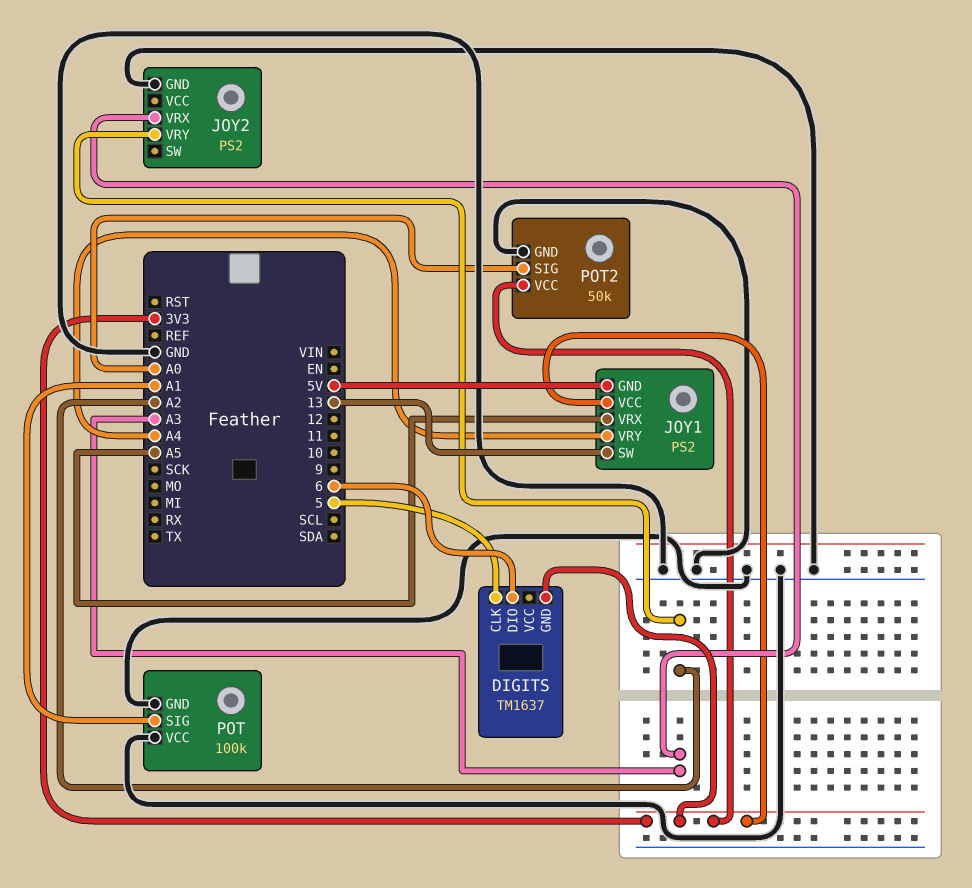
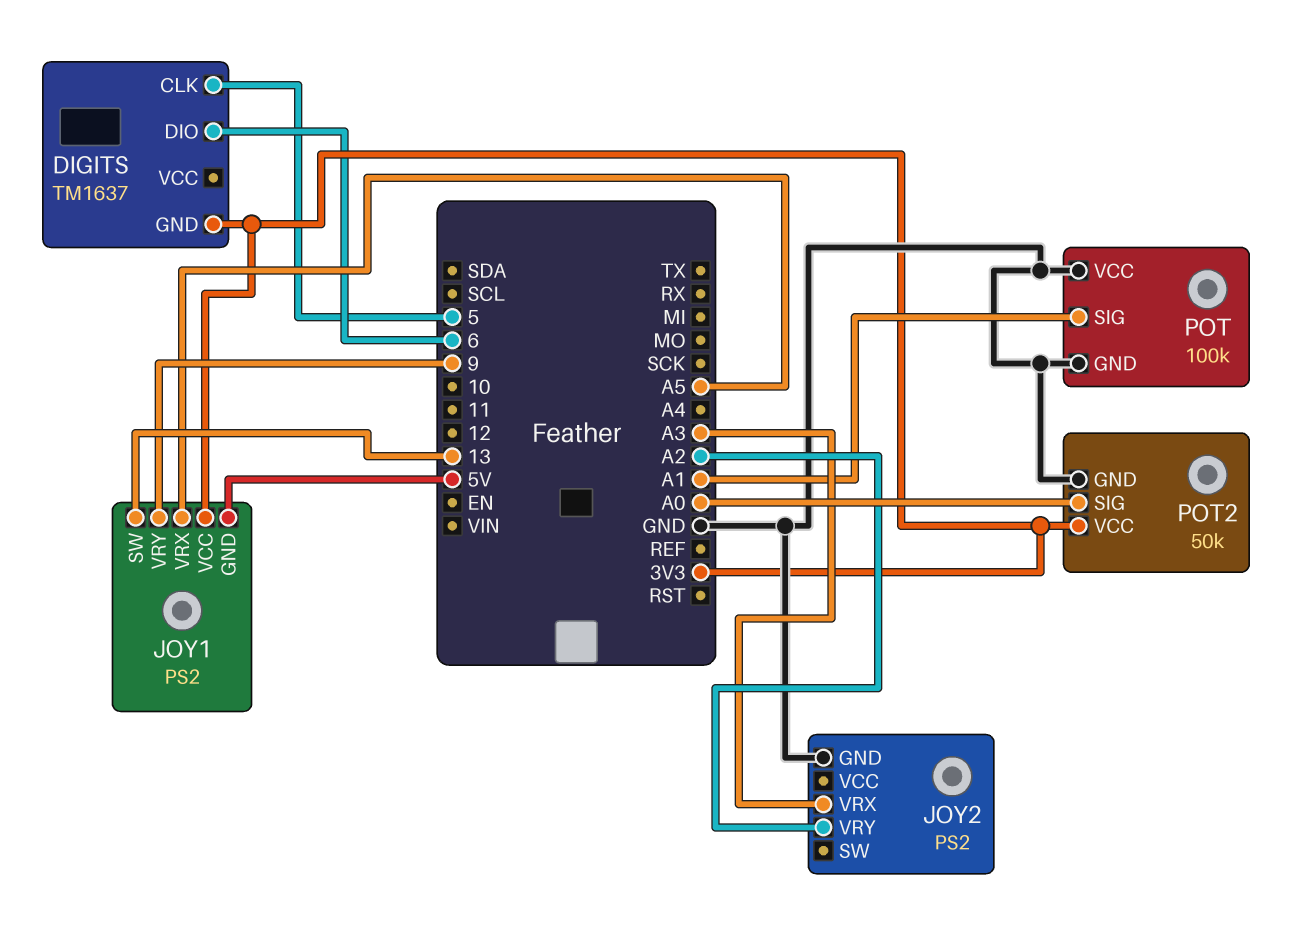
JOY1 pin VRY: A4 -> 9

